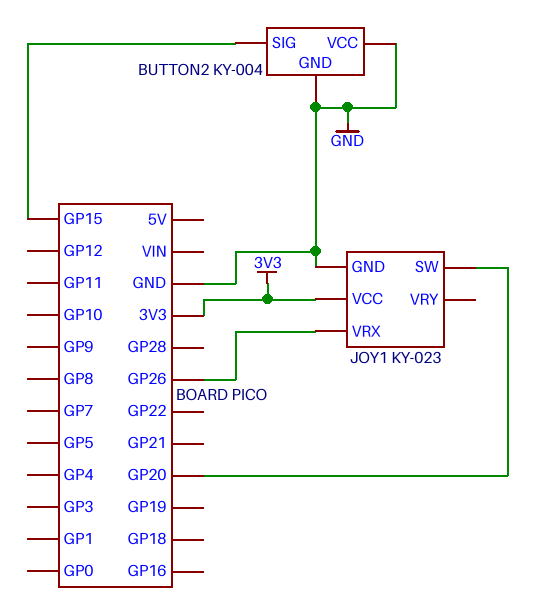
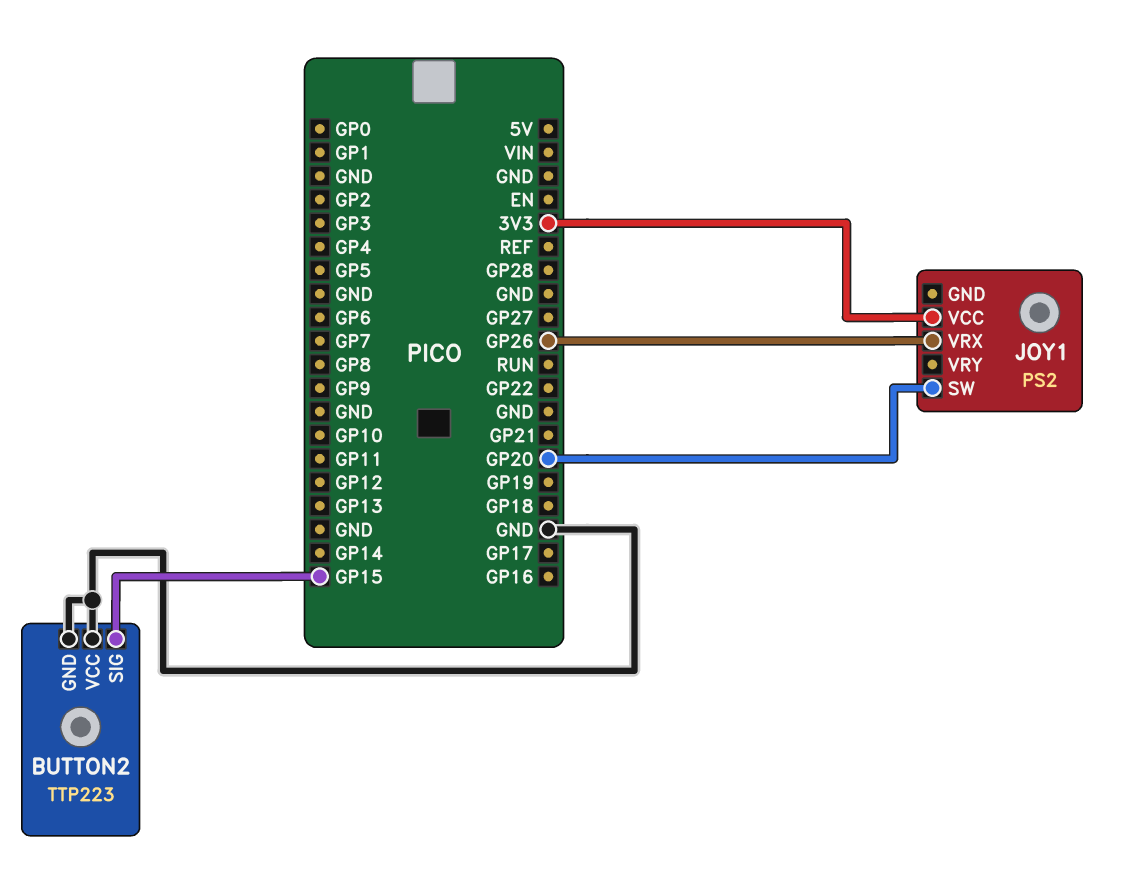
BUTTON2: KY-004 -> TTP223
JOY1: KY-023 -> PS2
JOY1 pin GND: GND -> none

